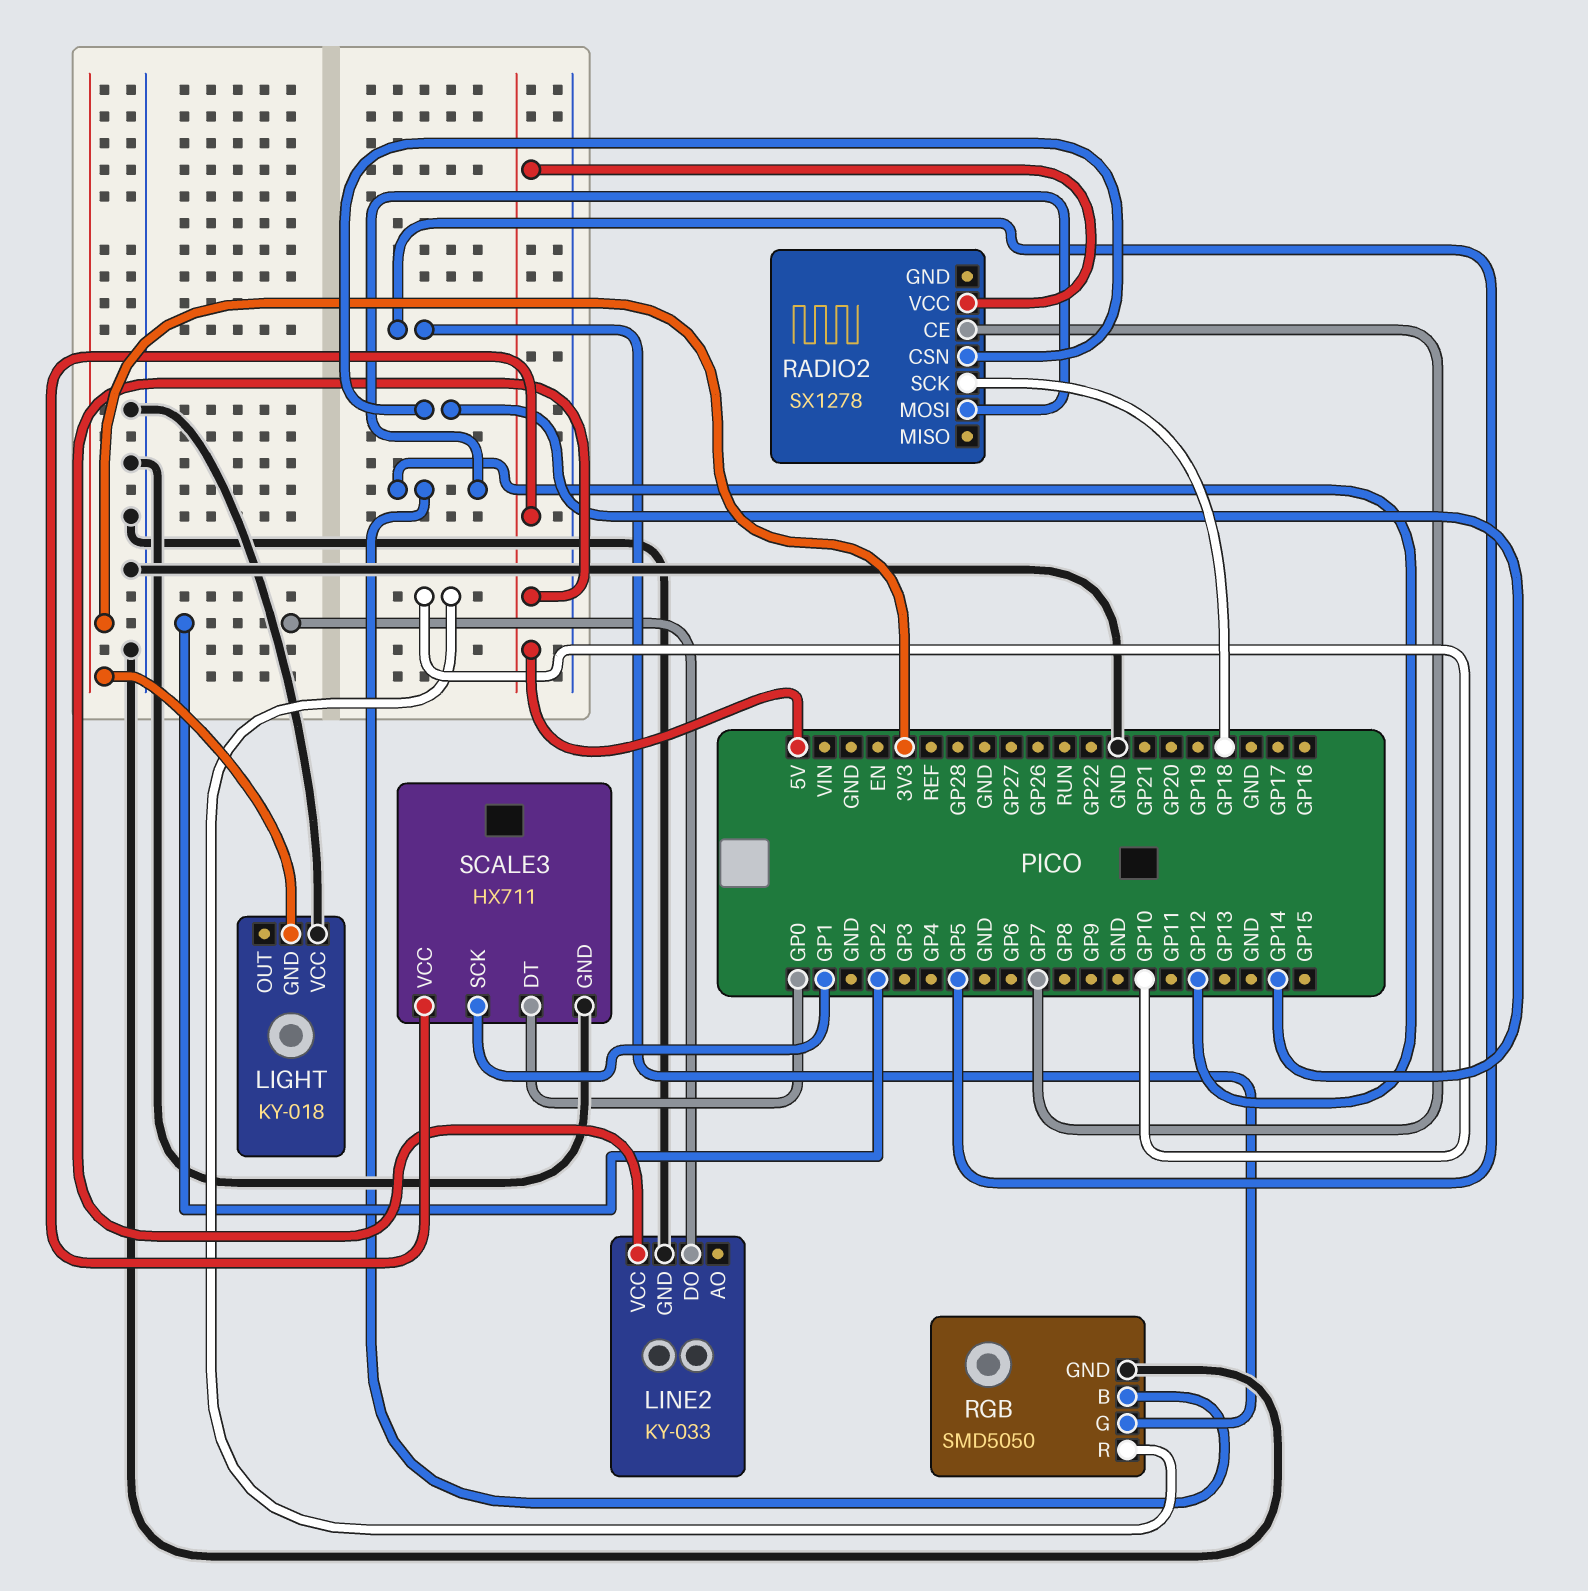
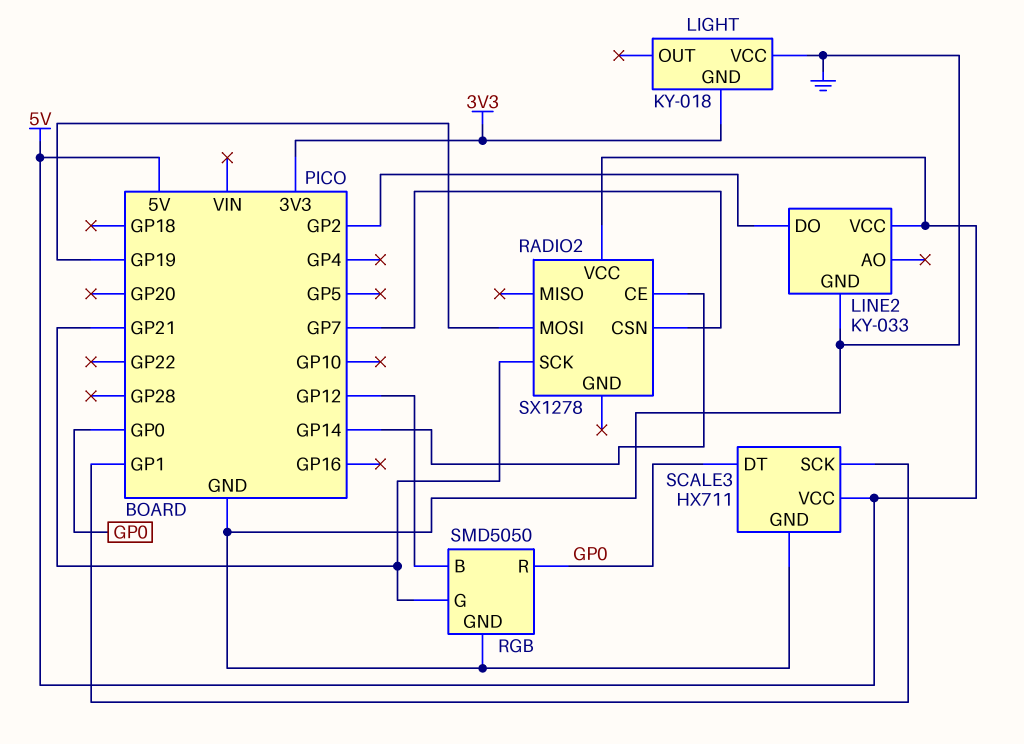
RADIO2 pin CE: GP7 -> GP14
RADIO2 pin CSN: GP14 -> GP7
RADIO2 pin MOSI: GP12 -> GP19
RADIO2 pin SCK: GP18 -> GP21
RGB pin G: GP5 -> GP21
RGB pin R: GP10 -> GP0

